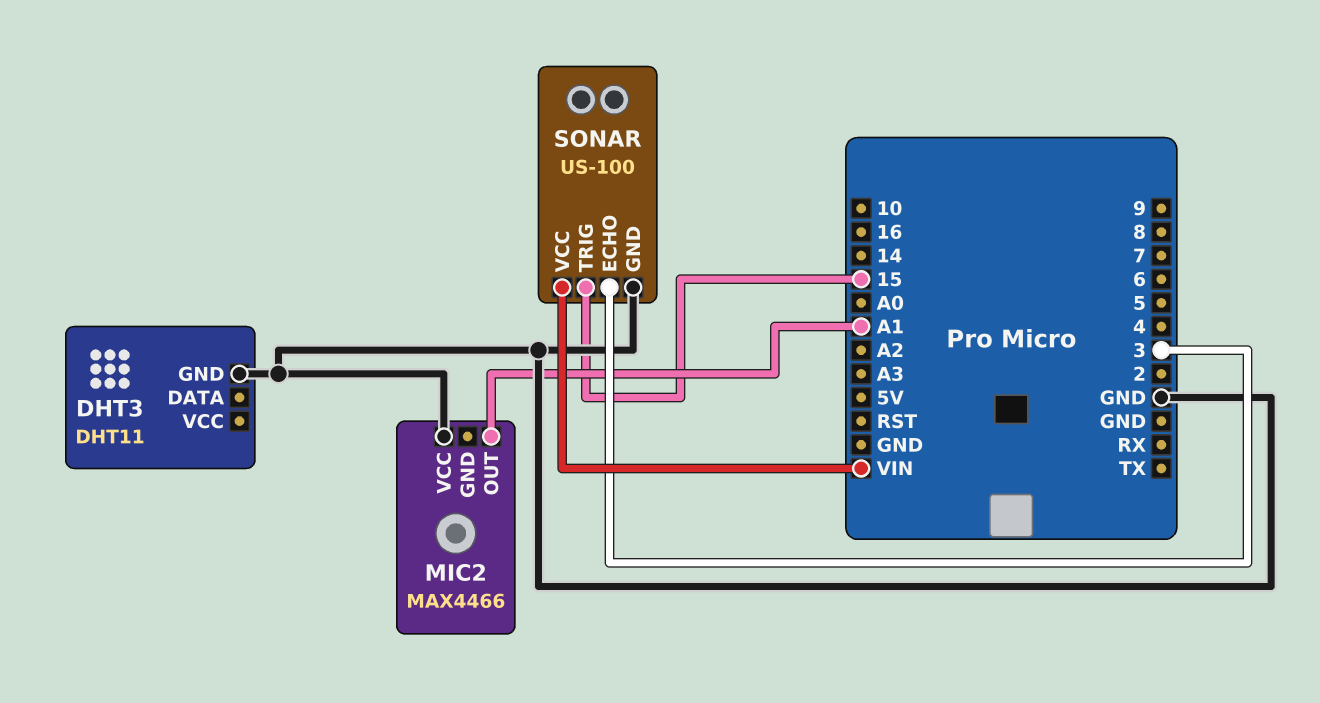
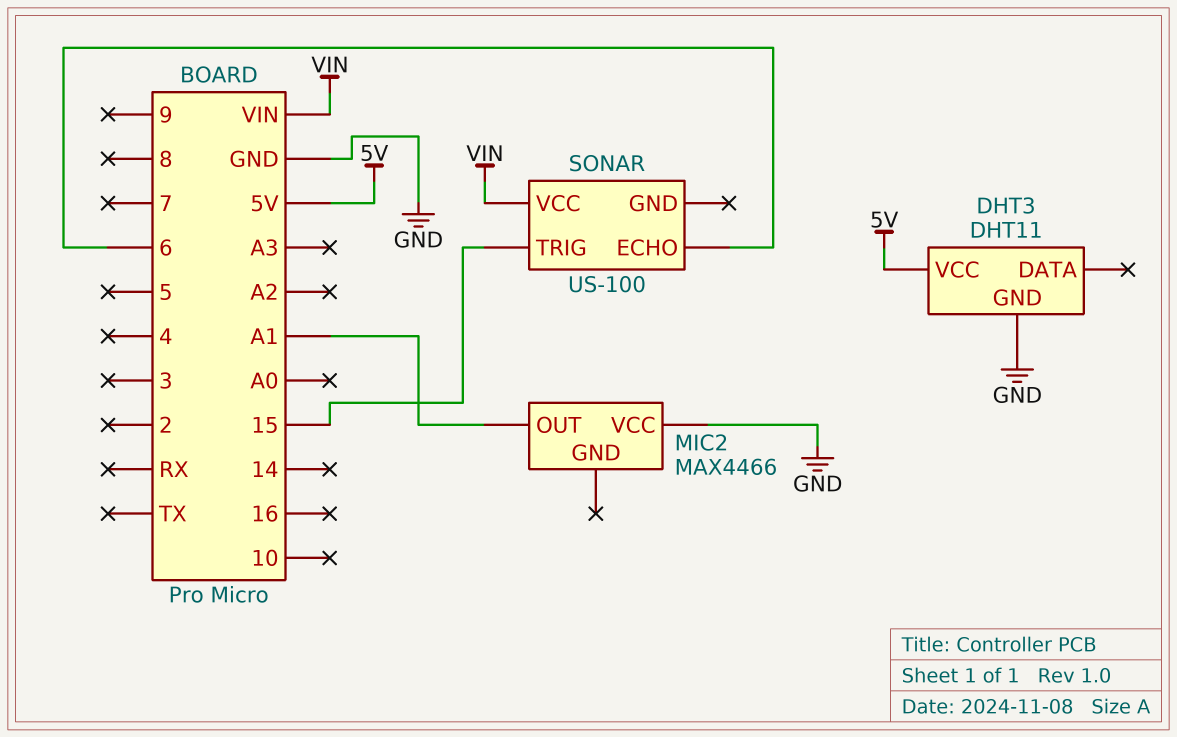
DHT3 pin VCC: none -> 5V
SONAR pin ECHO: 3 -> 6
SONAR pin GND: GND -> none

